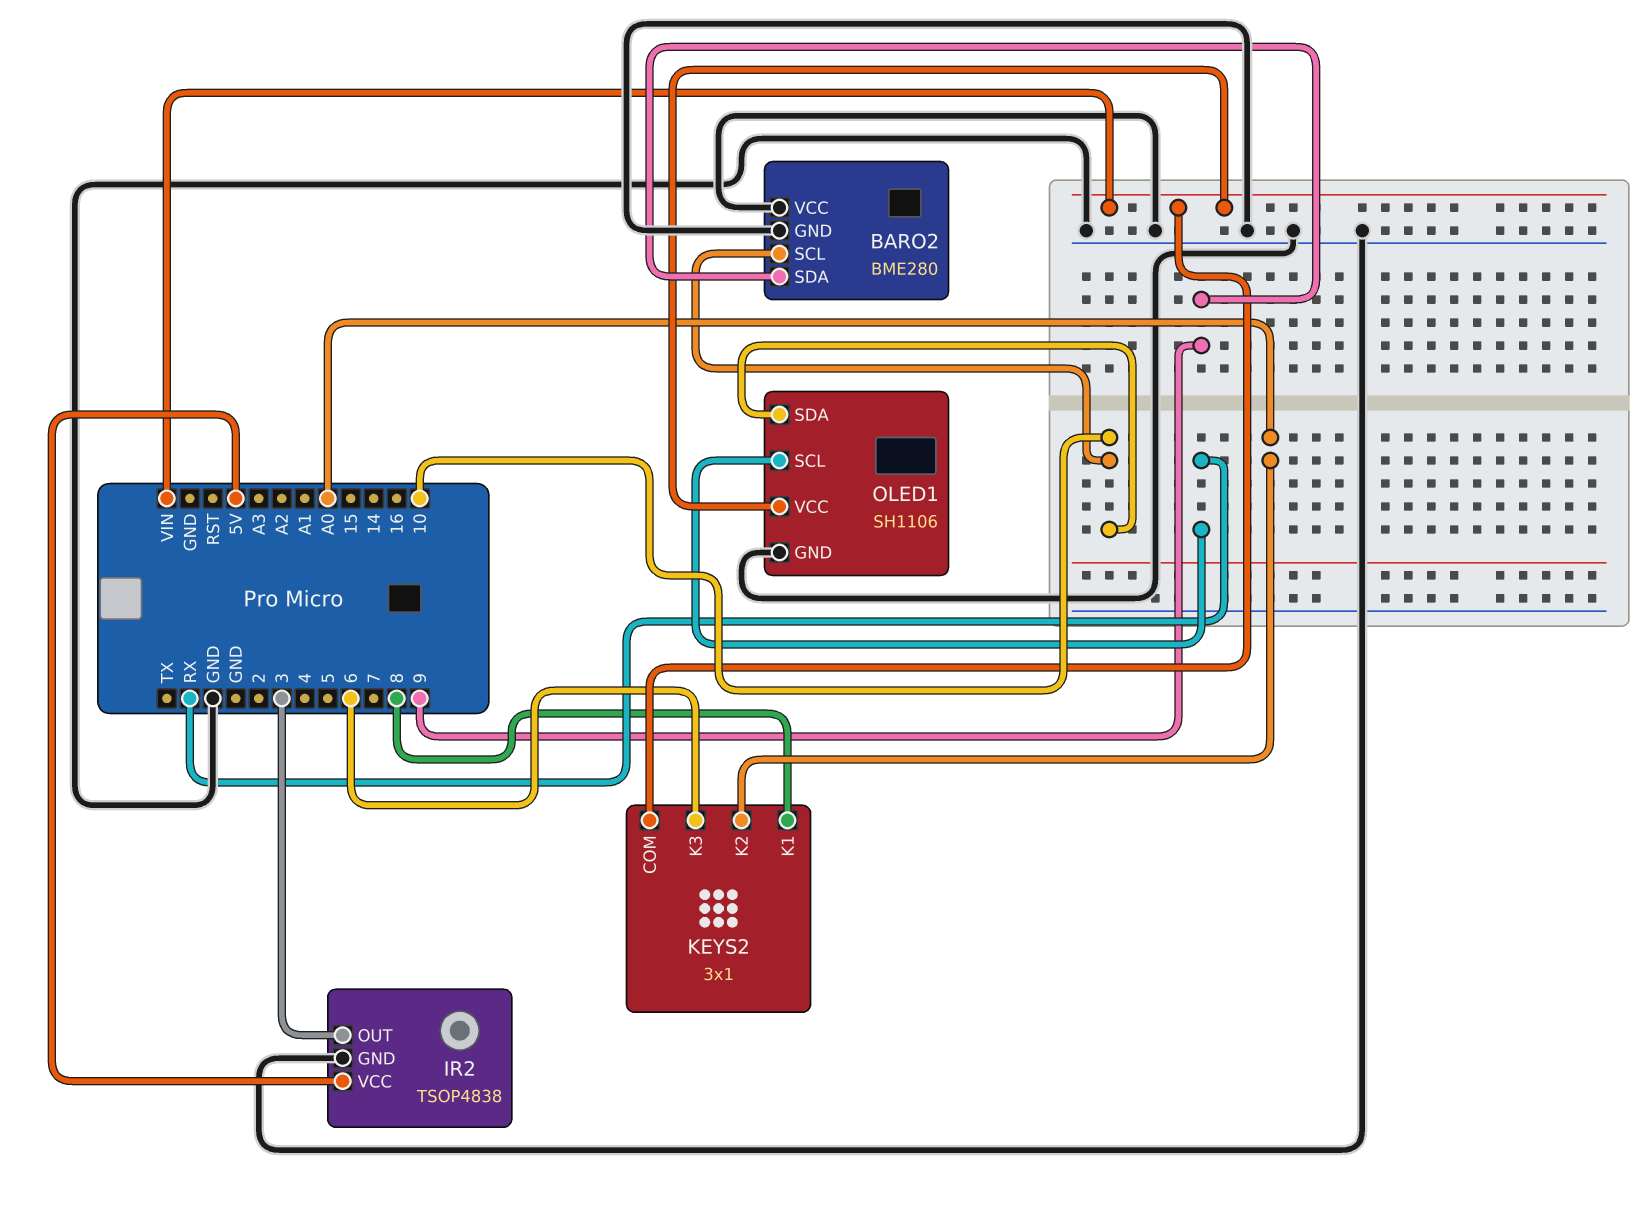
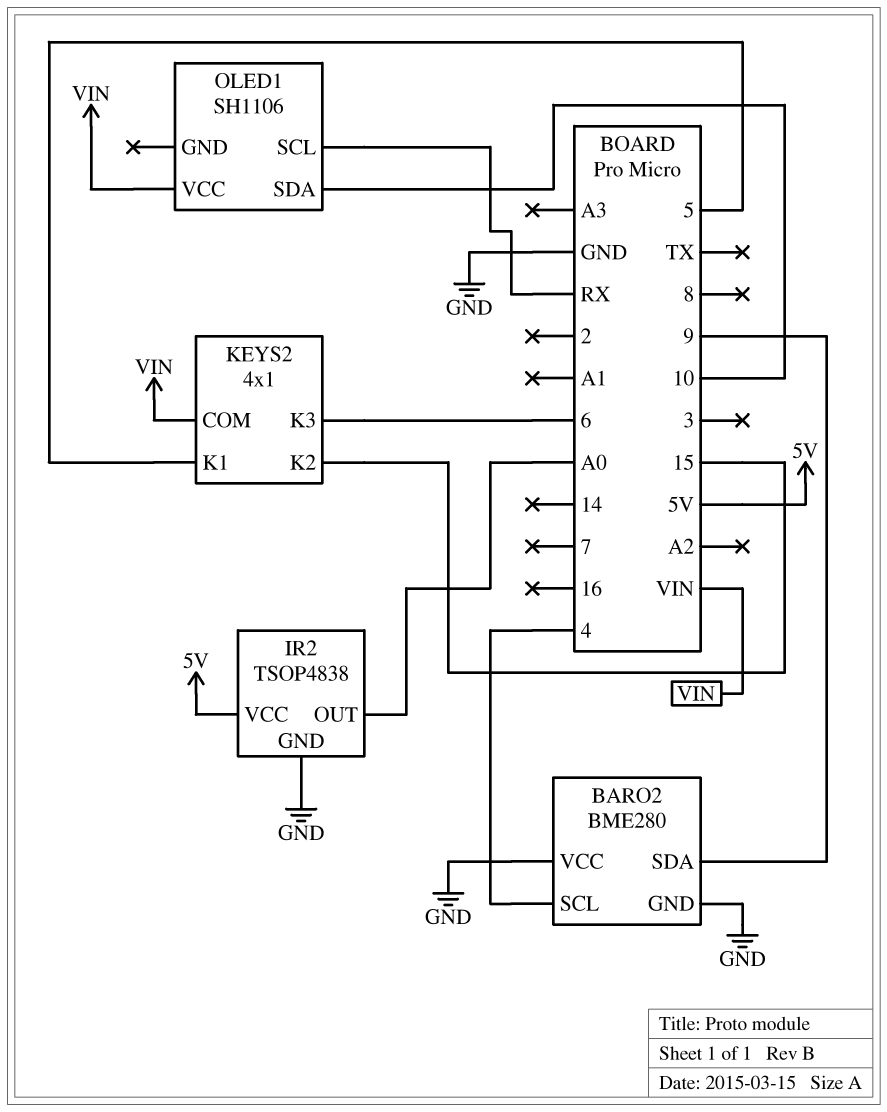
BARO2 pin SCL: 10 -> 4
IR2 pin OUT: 3 -> A0
KEYS2: 3x1 -> 4x1
KEYS2 pin K1: 8 -> 5
KEYS2 pin K2: A0 -> 15
OLED1 pin GND: GND -> none

